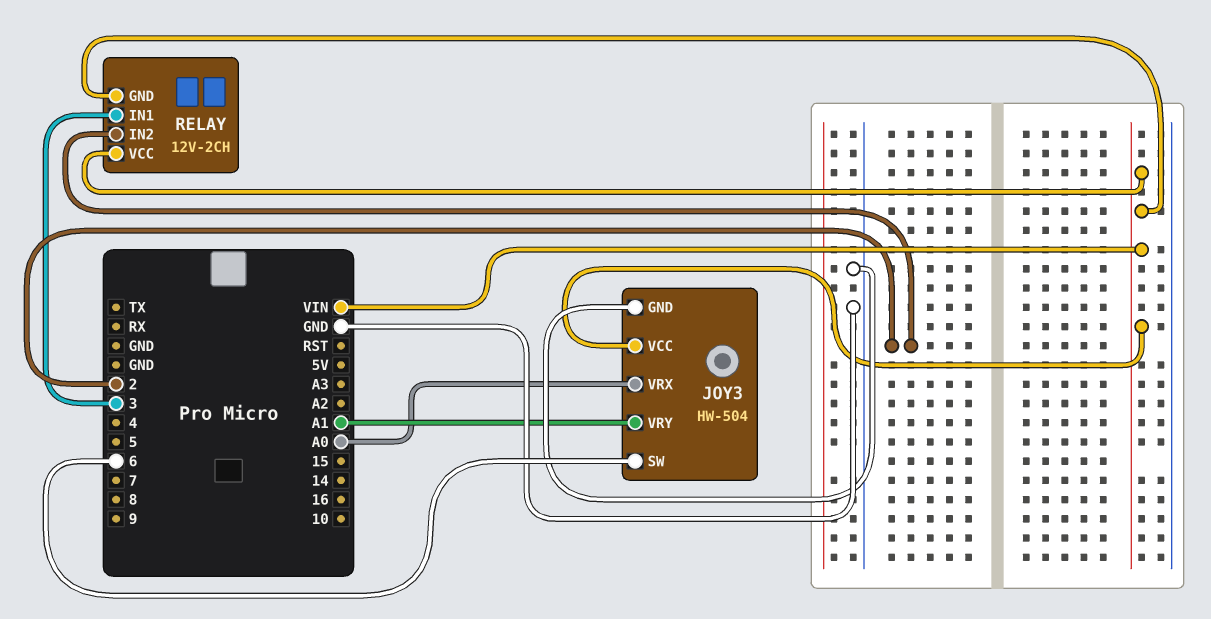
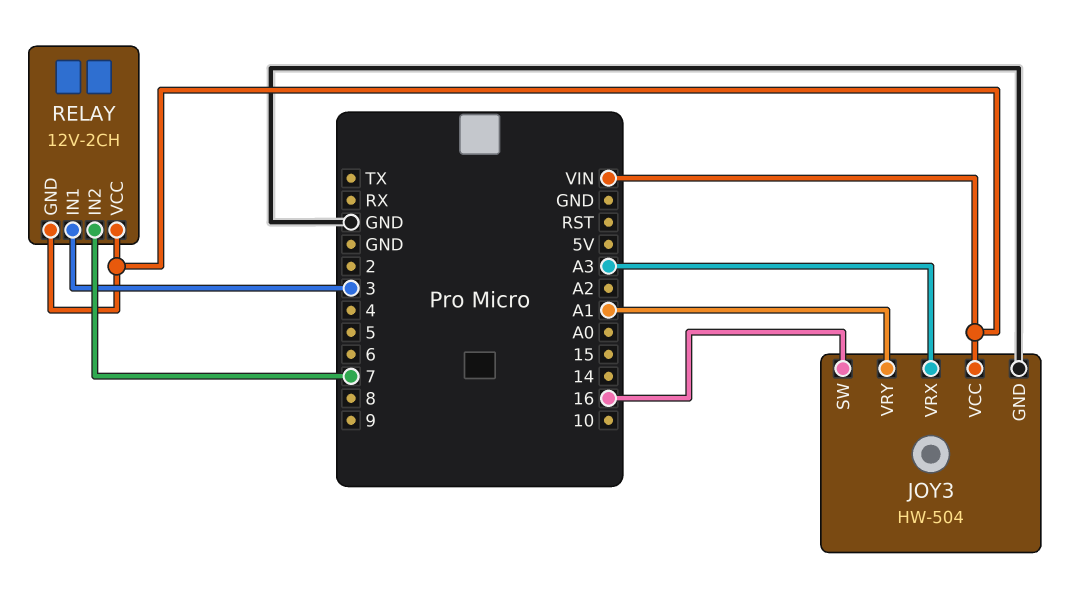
JOY3 pin SW: 6 -> 16
JOY3 pin VRX: A0 -> A3
RELAY pin IN2: 2 -> 7

